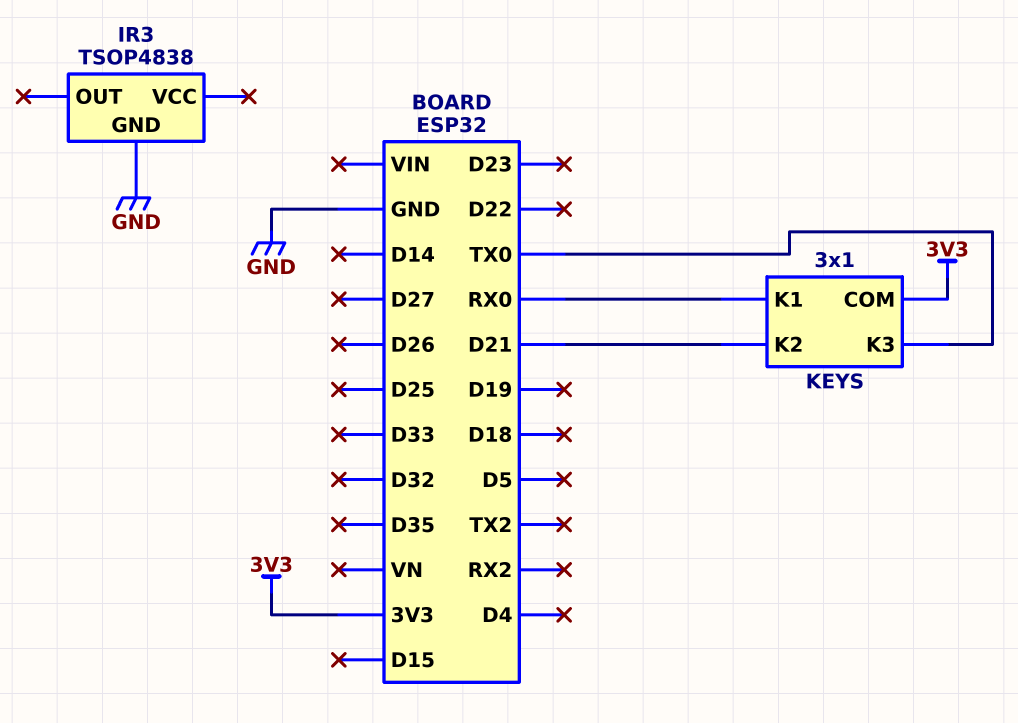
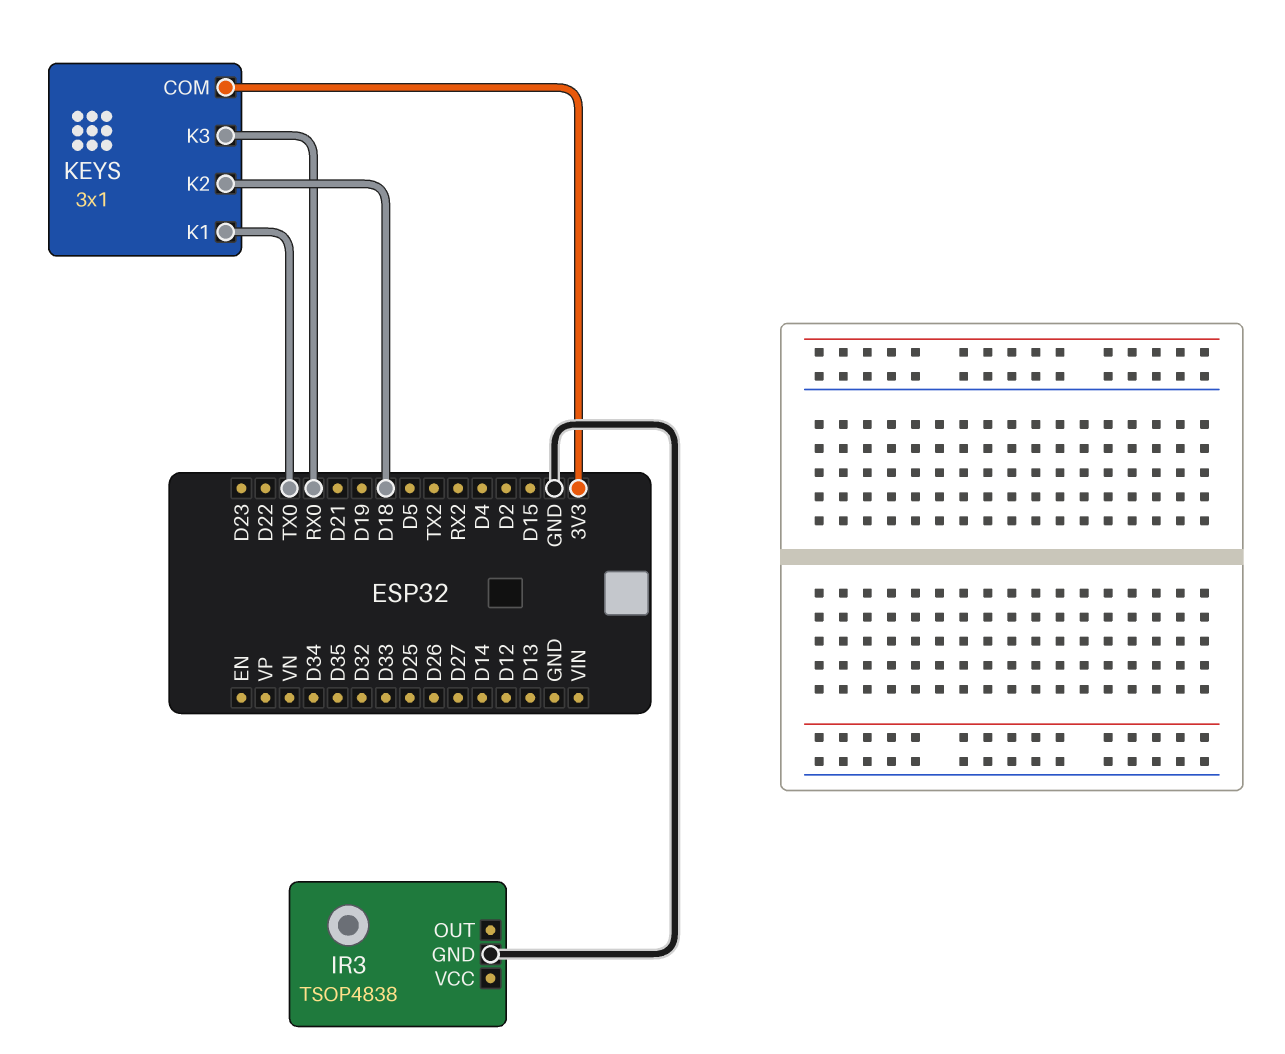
KEYS pin K1: RX0 -> TX0
KEYS pin K2: D21 -> D18
KEYS pin K3: TX0 -> RX0

